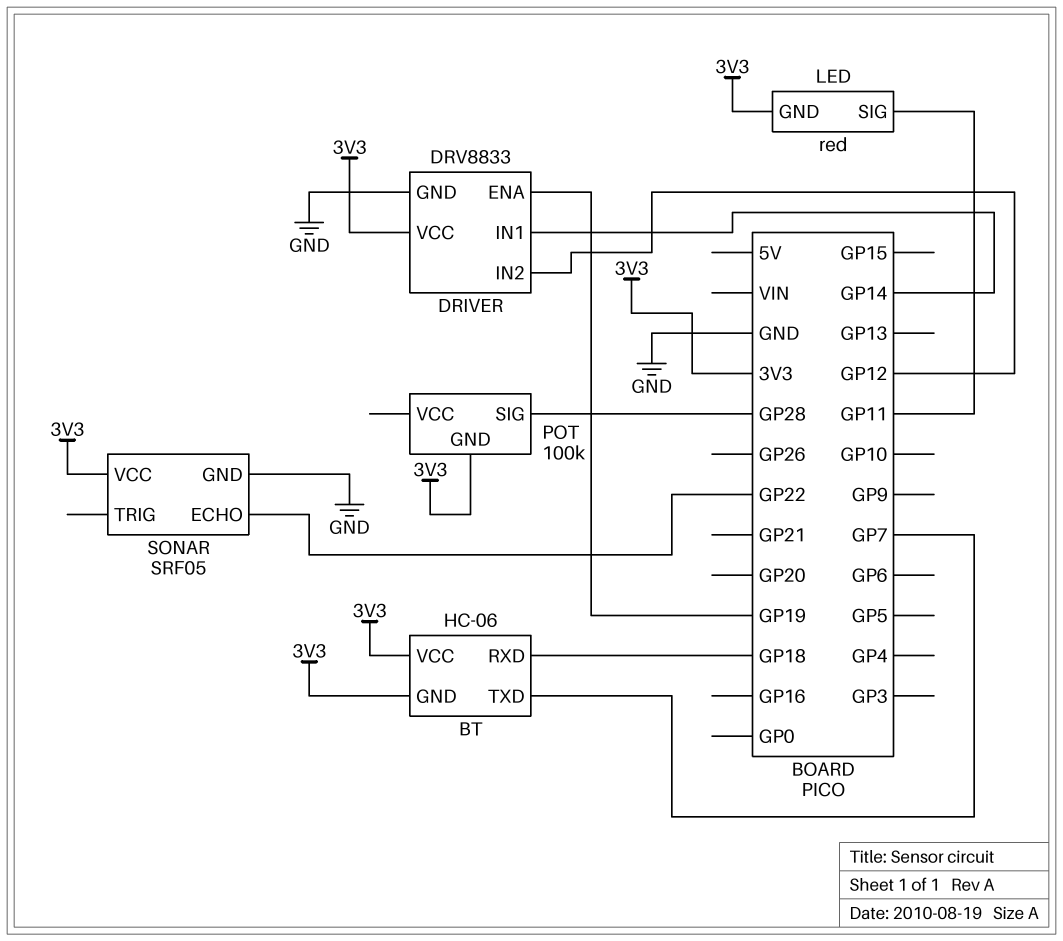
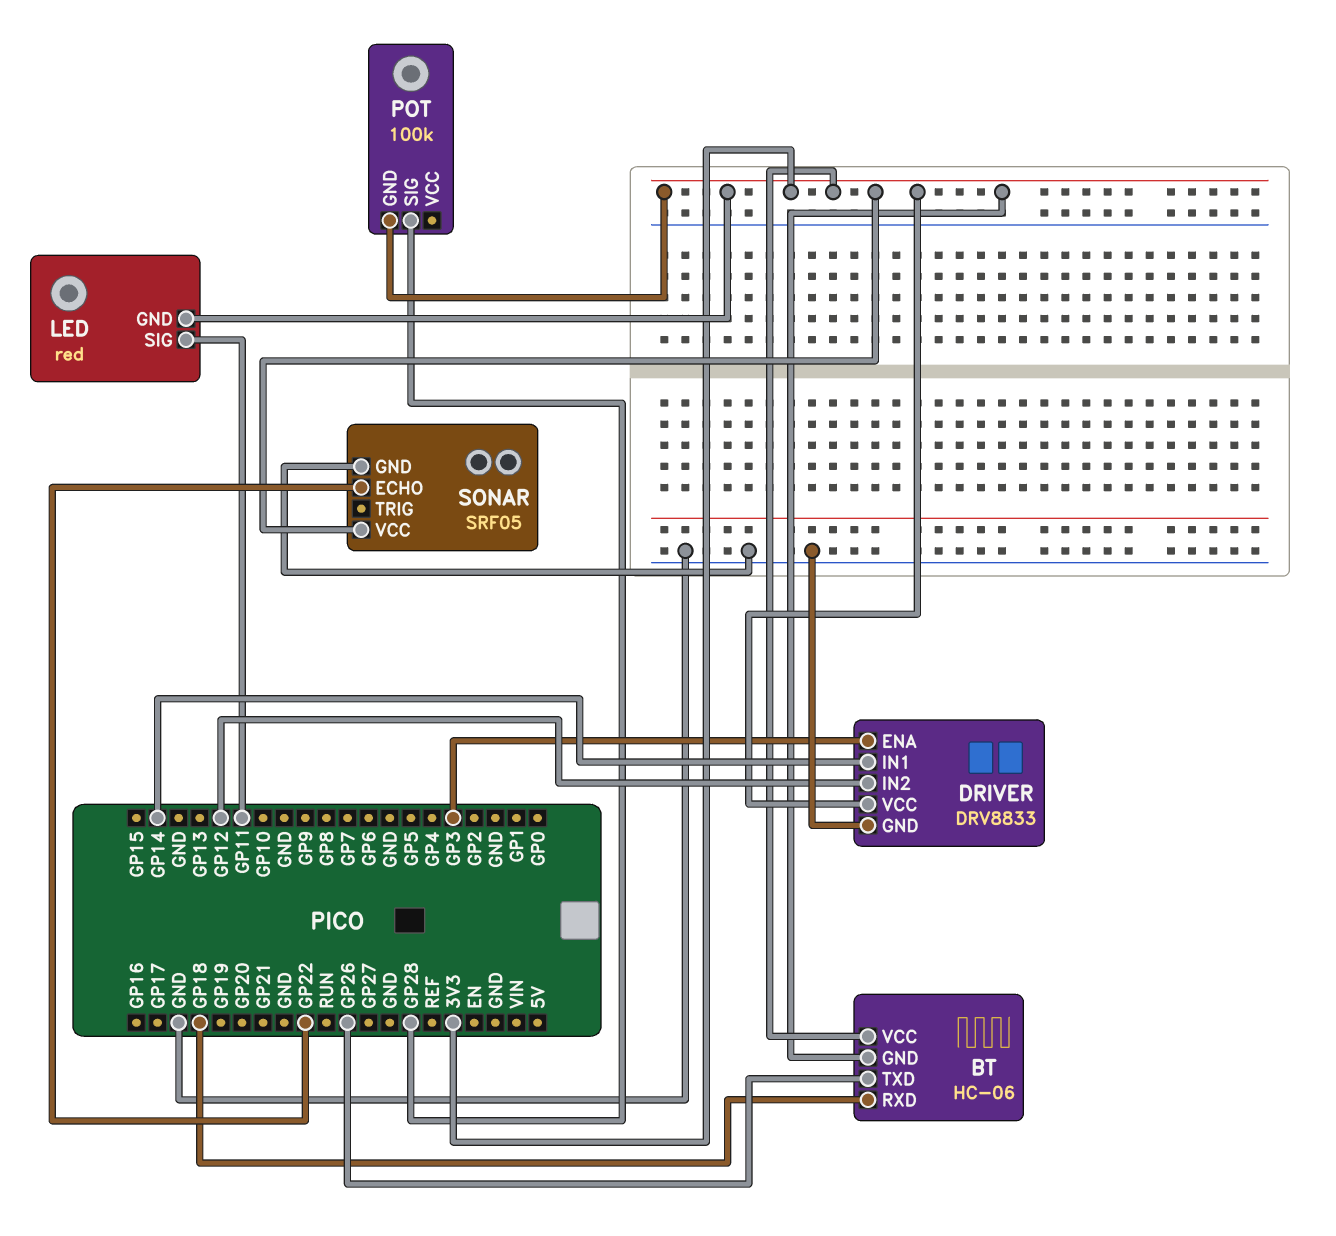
BT pin TXD: GP7 -> GP26
DRIVER pin ENA: GP19 -> GP3

